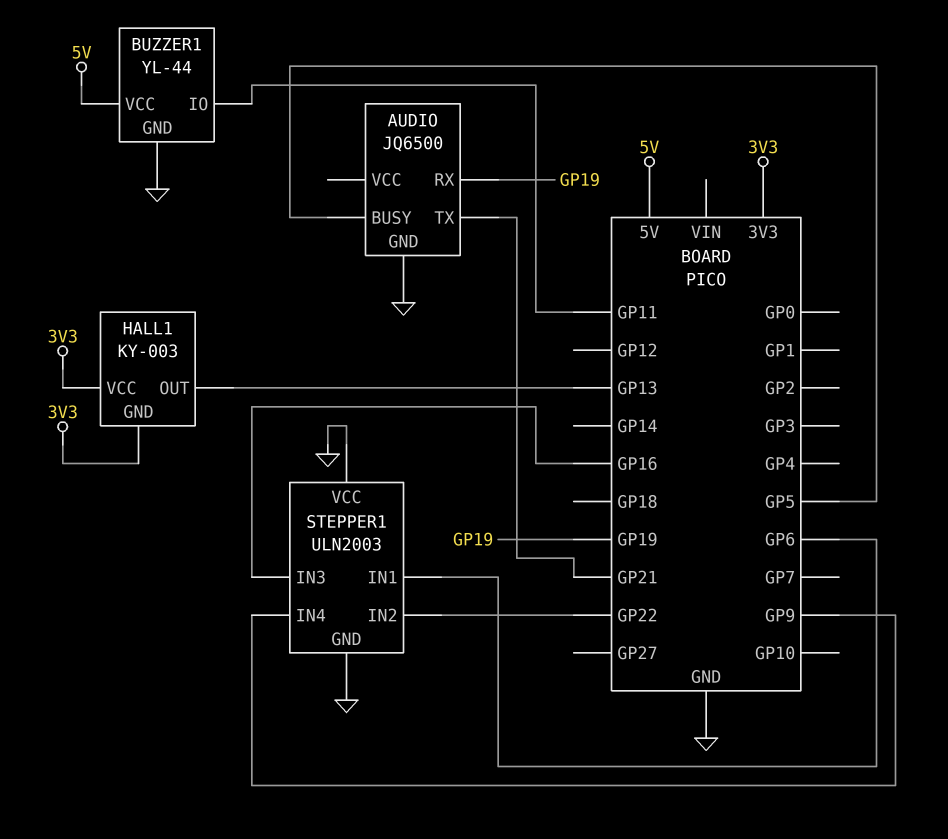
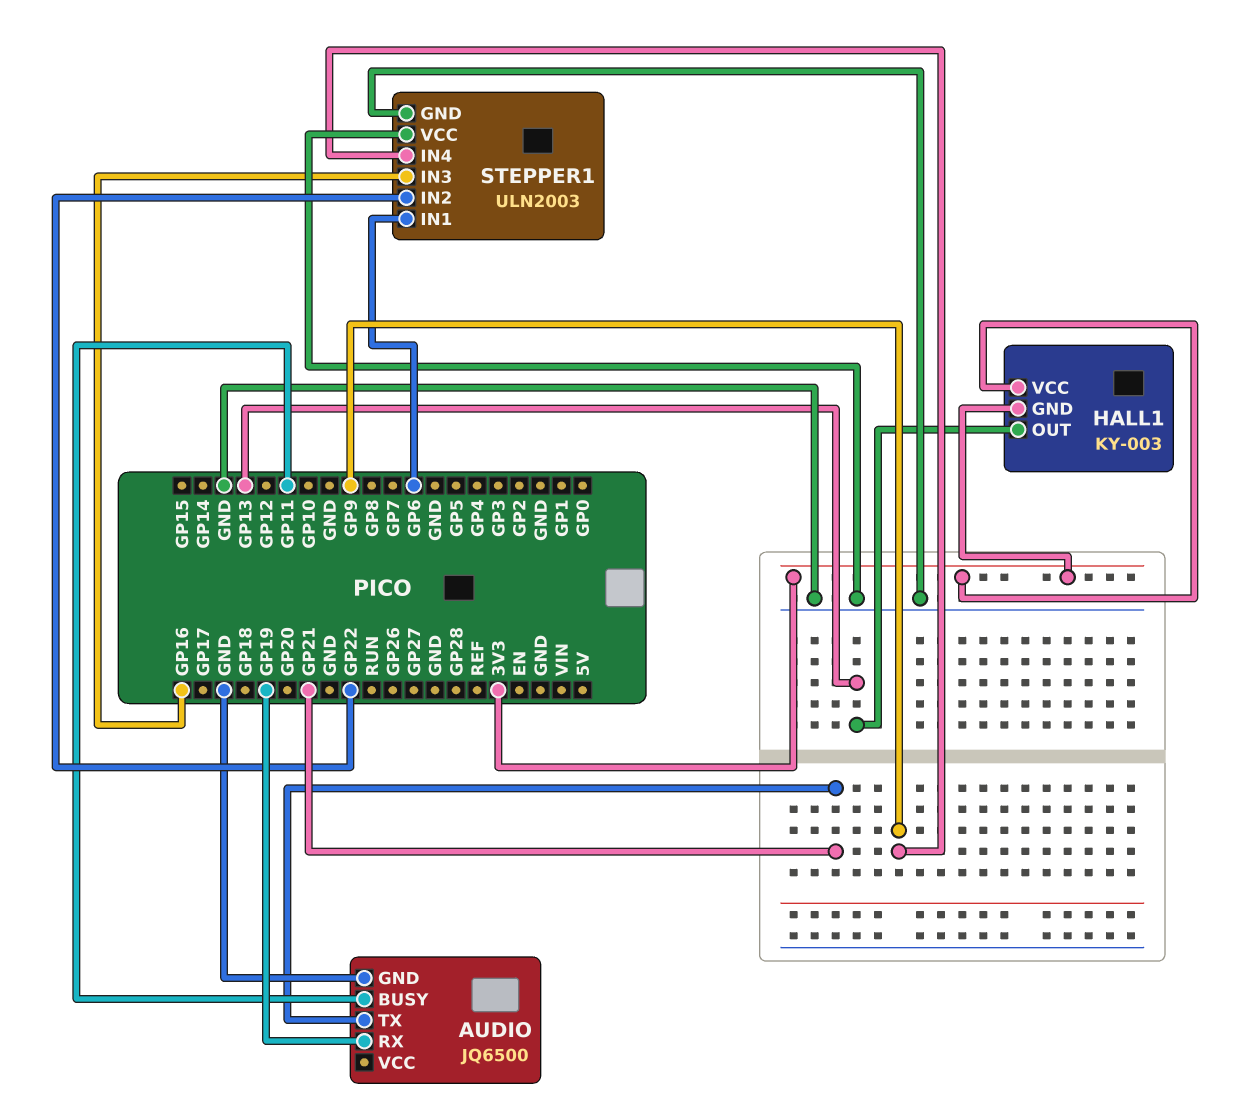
AUDIO pin BUSY: GP5 -> GP11
BUZZER1: YL-44 -> none
BUZZER1 pin GND: GND -> none
BUZZER1 pin IO: GP11 -> none
BUZZER1 pin VCC: 5V -> none

